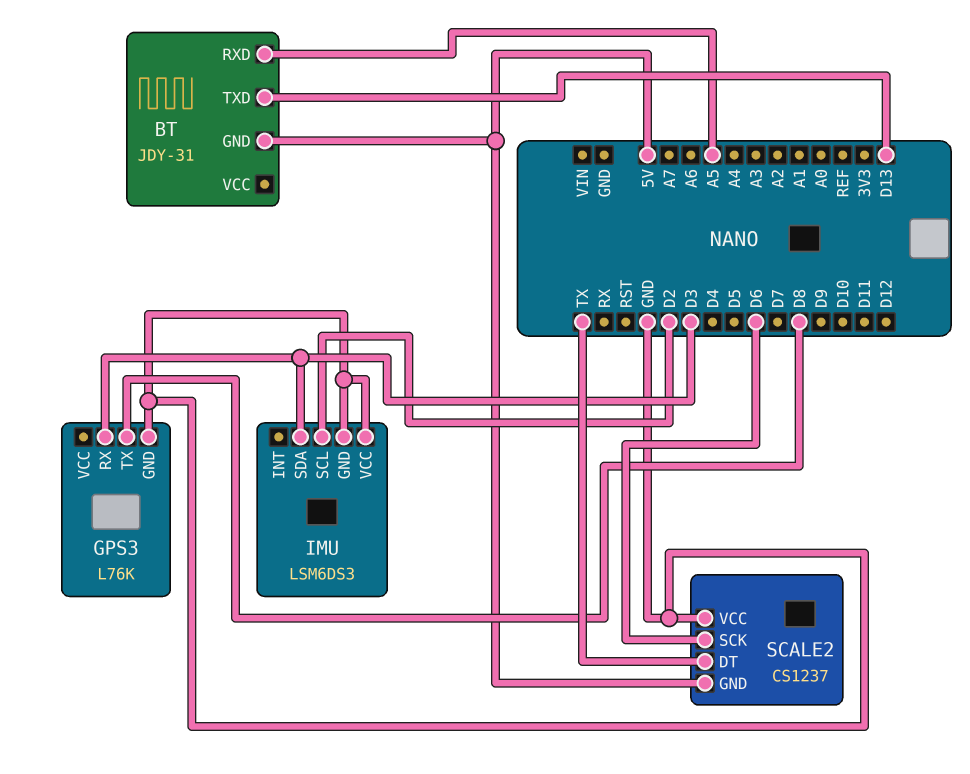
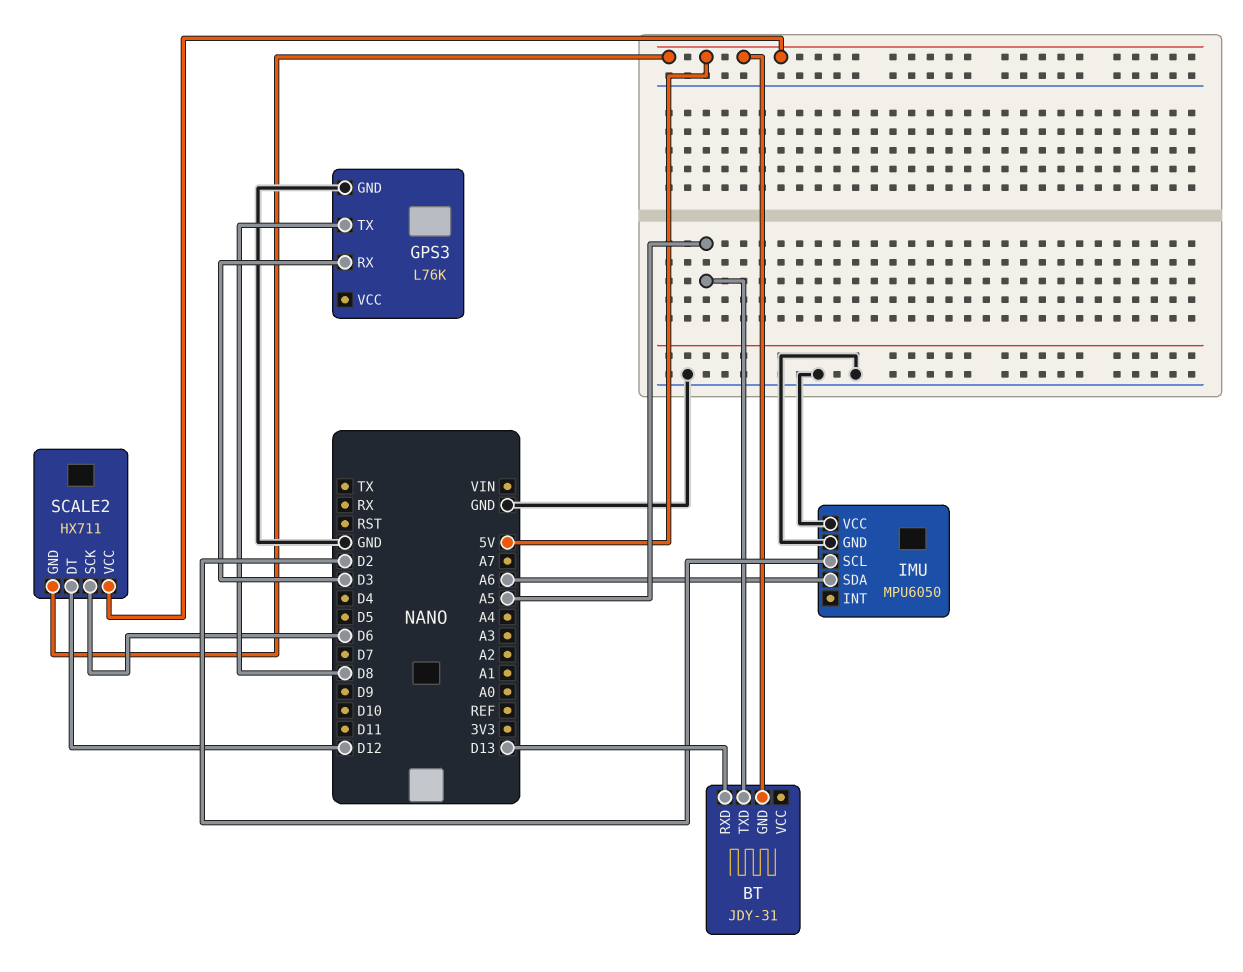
BT pin RXD: A5 -> D13
BT pin TXD: D13 -> A5
IMU: LSM6DS3 -> MPU6050
IMU pin SDA: D3 -> A6
SCALE2: CS1237 -> HX711
SCALE2 pin DT: TX -> D12
SCALE2 pin VCC: GND -> 5V

